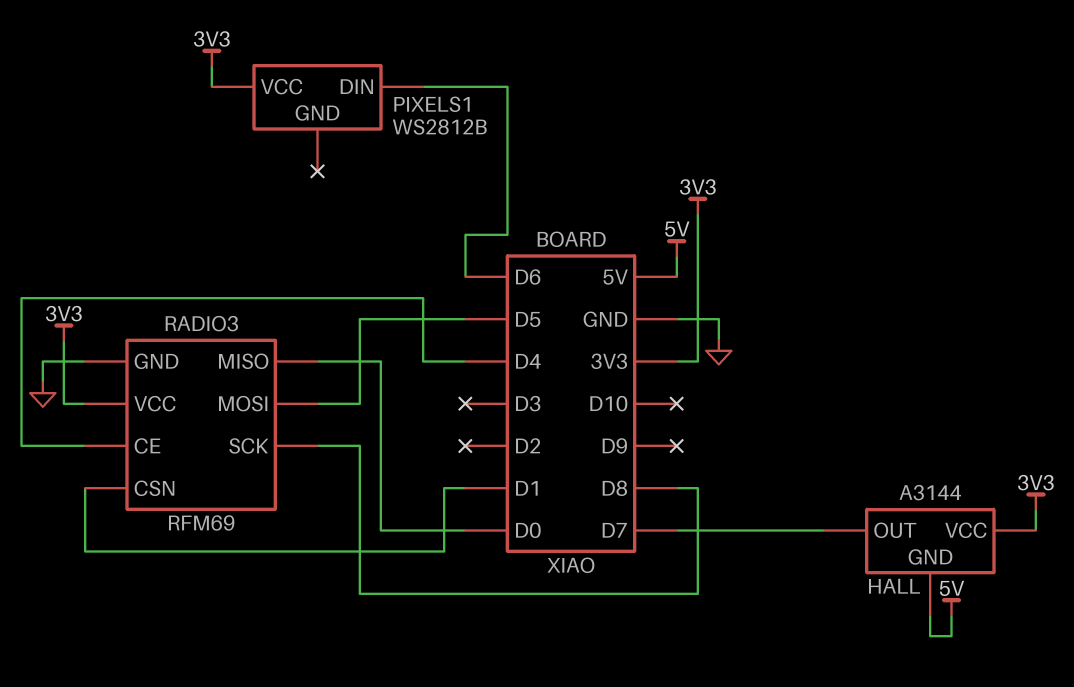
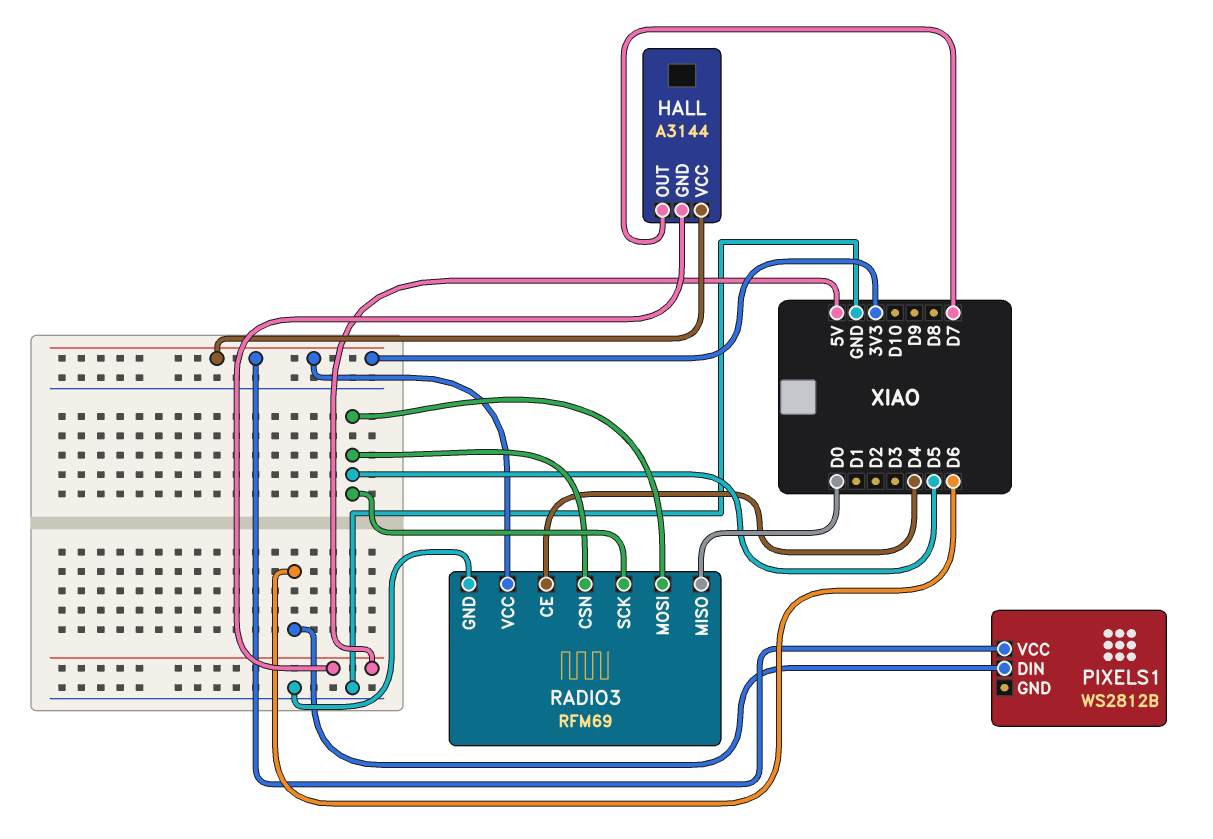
RADIO3 pin CSN: D1 -> D5
RADIO3 pin SCK: D8 -> D5

